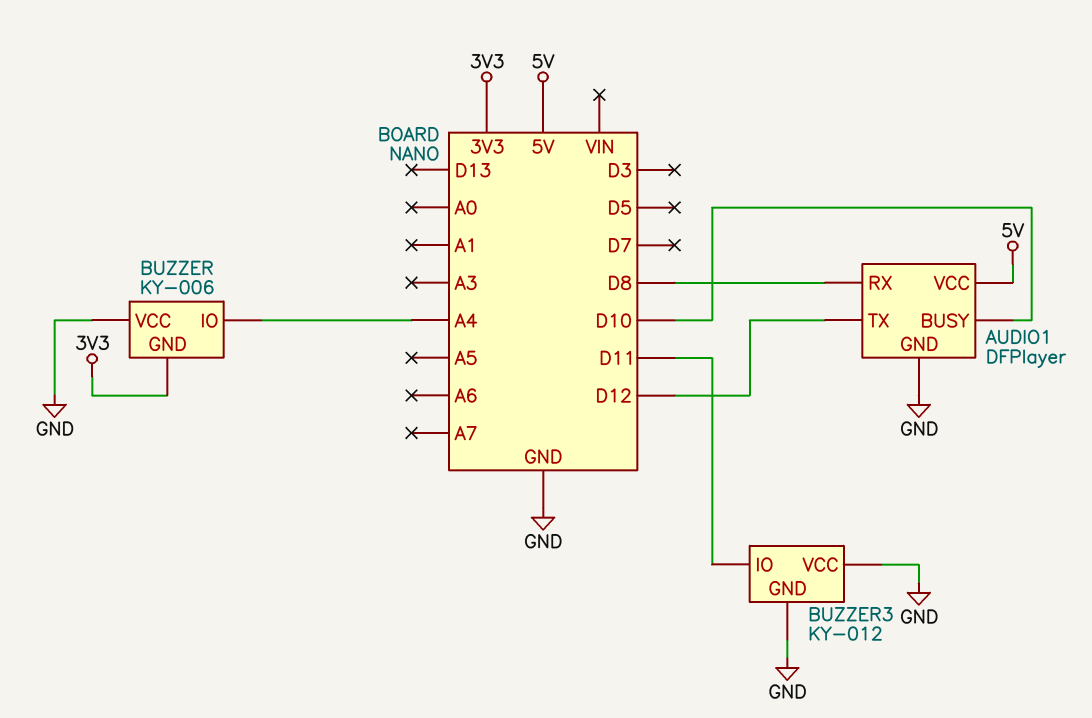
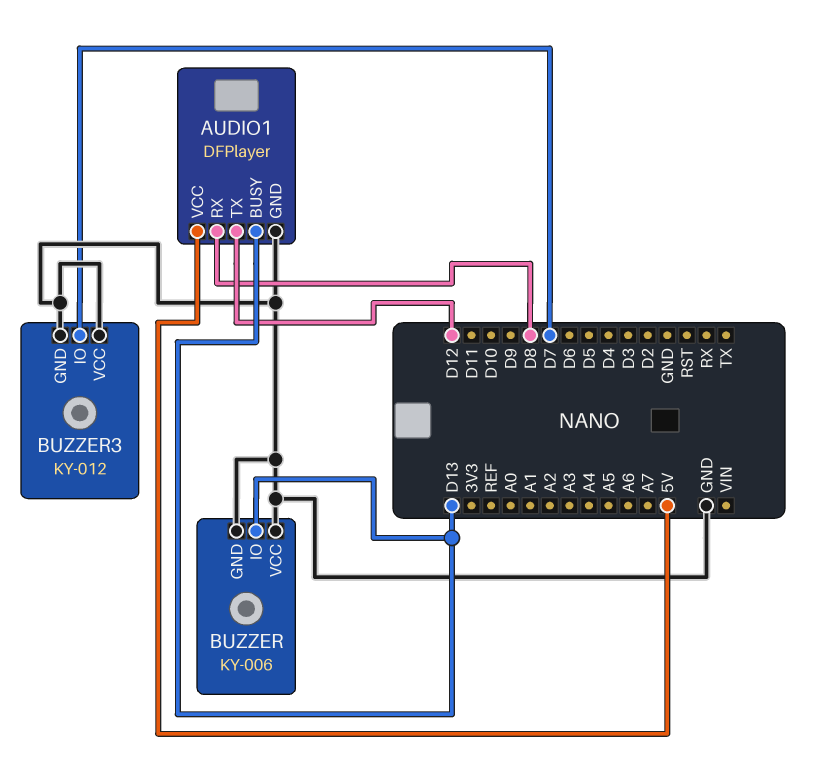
AUDIO1 pin BUSY: D10 -> D13
BUZZER pin GND: 3V3 -> GND
BUZZER pin IO: A4 -> D13
BUZZER3 pin IO: D11 -> D7

